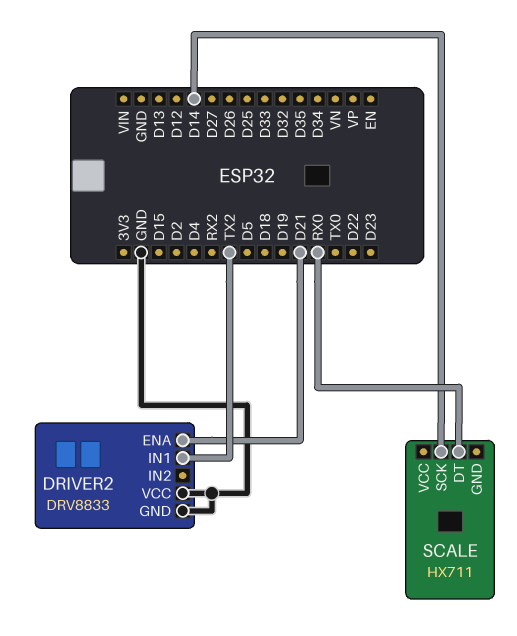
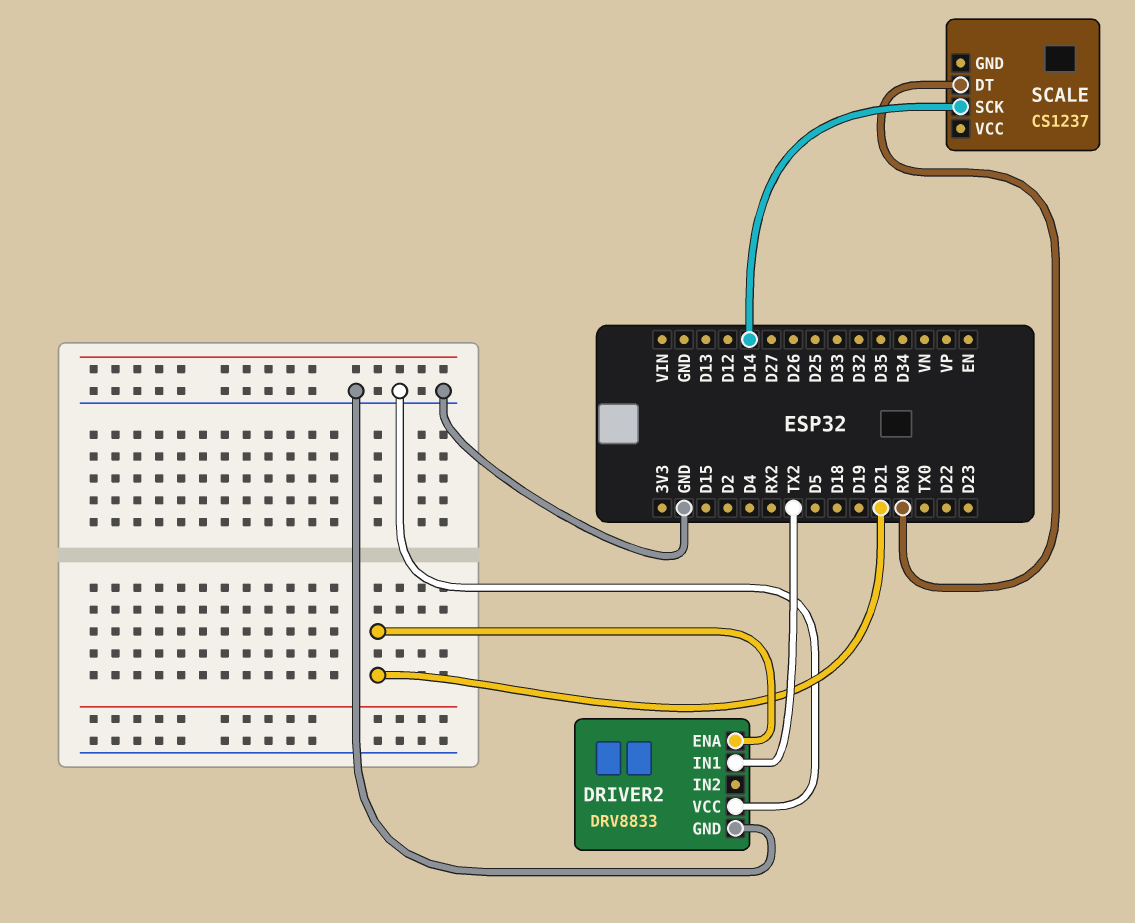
SCALE: HX711 -> CS1237

